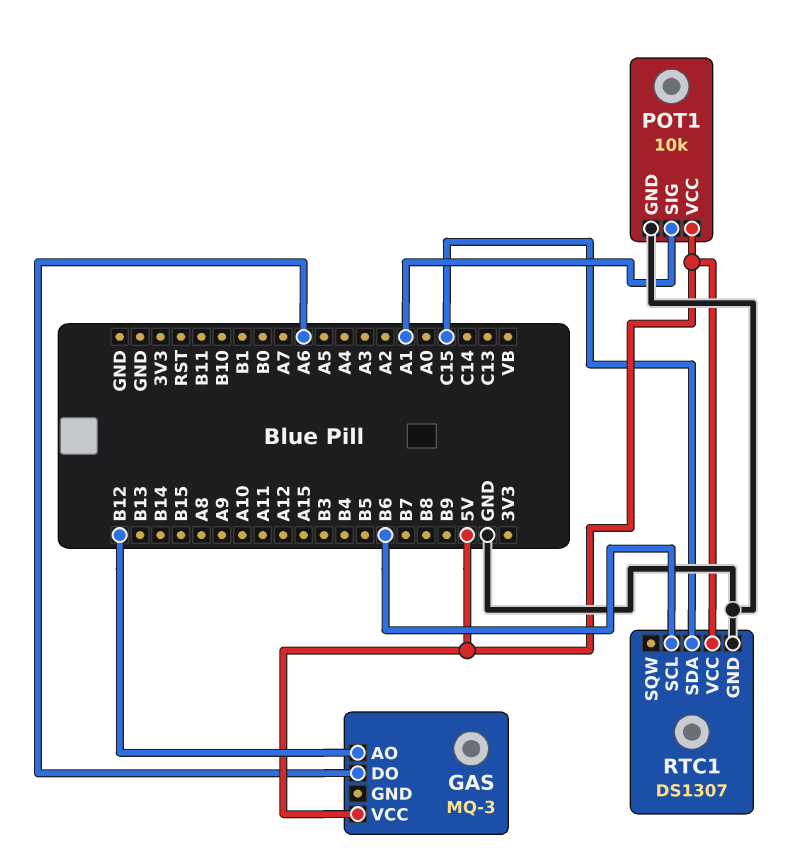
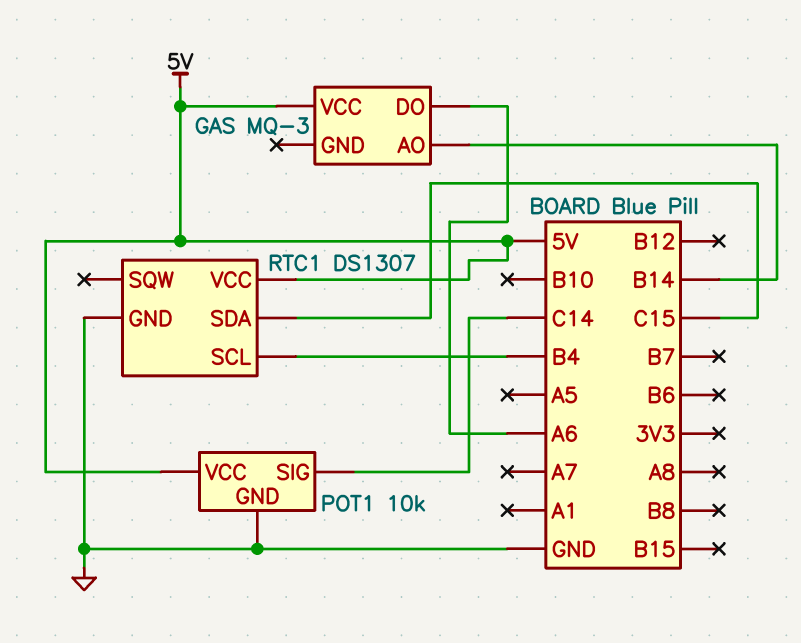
GAS pin AO: B12 -> B14
POT1 pin SIG: A1 -> C14
RTC1 pin SCL: B6 -> B4

